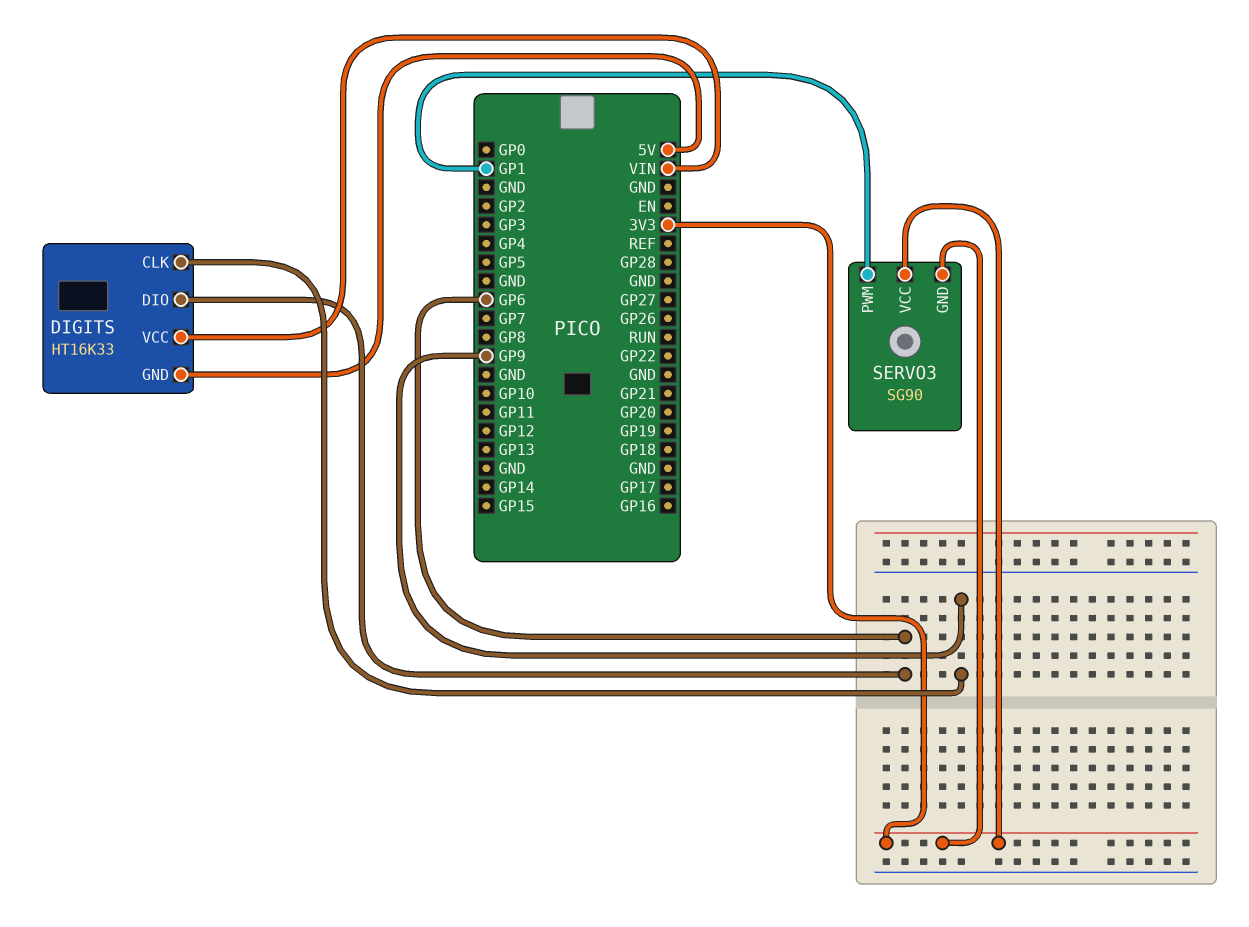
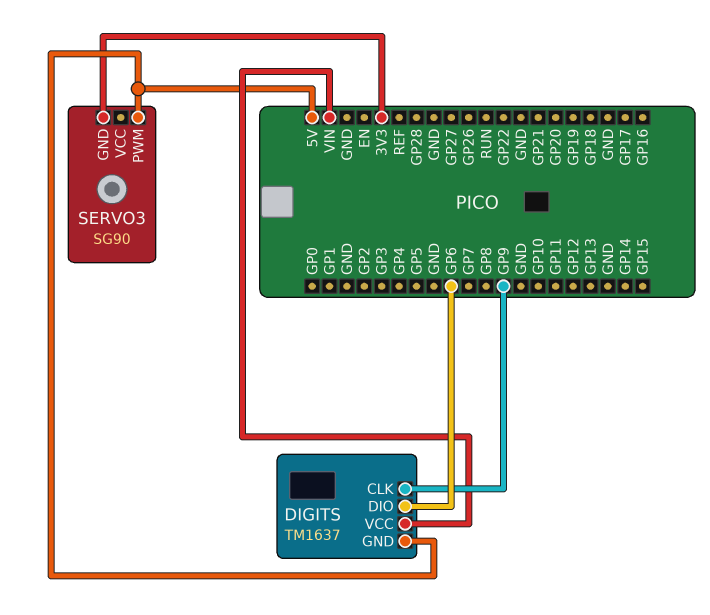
DIGITS: HT16K33 -> TM1637
SERVO3 pin PWM: GP1 -> 5V
SERVO3 pin VCC: 3V3 -> none

